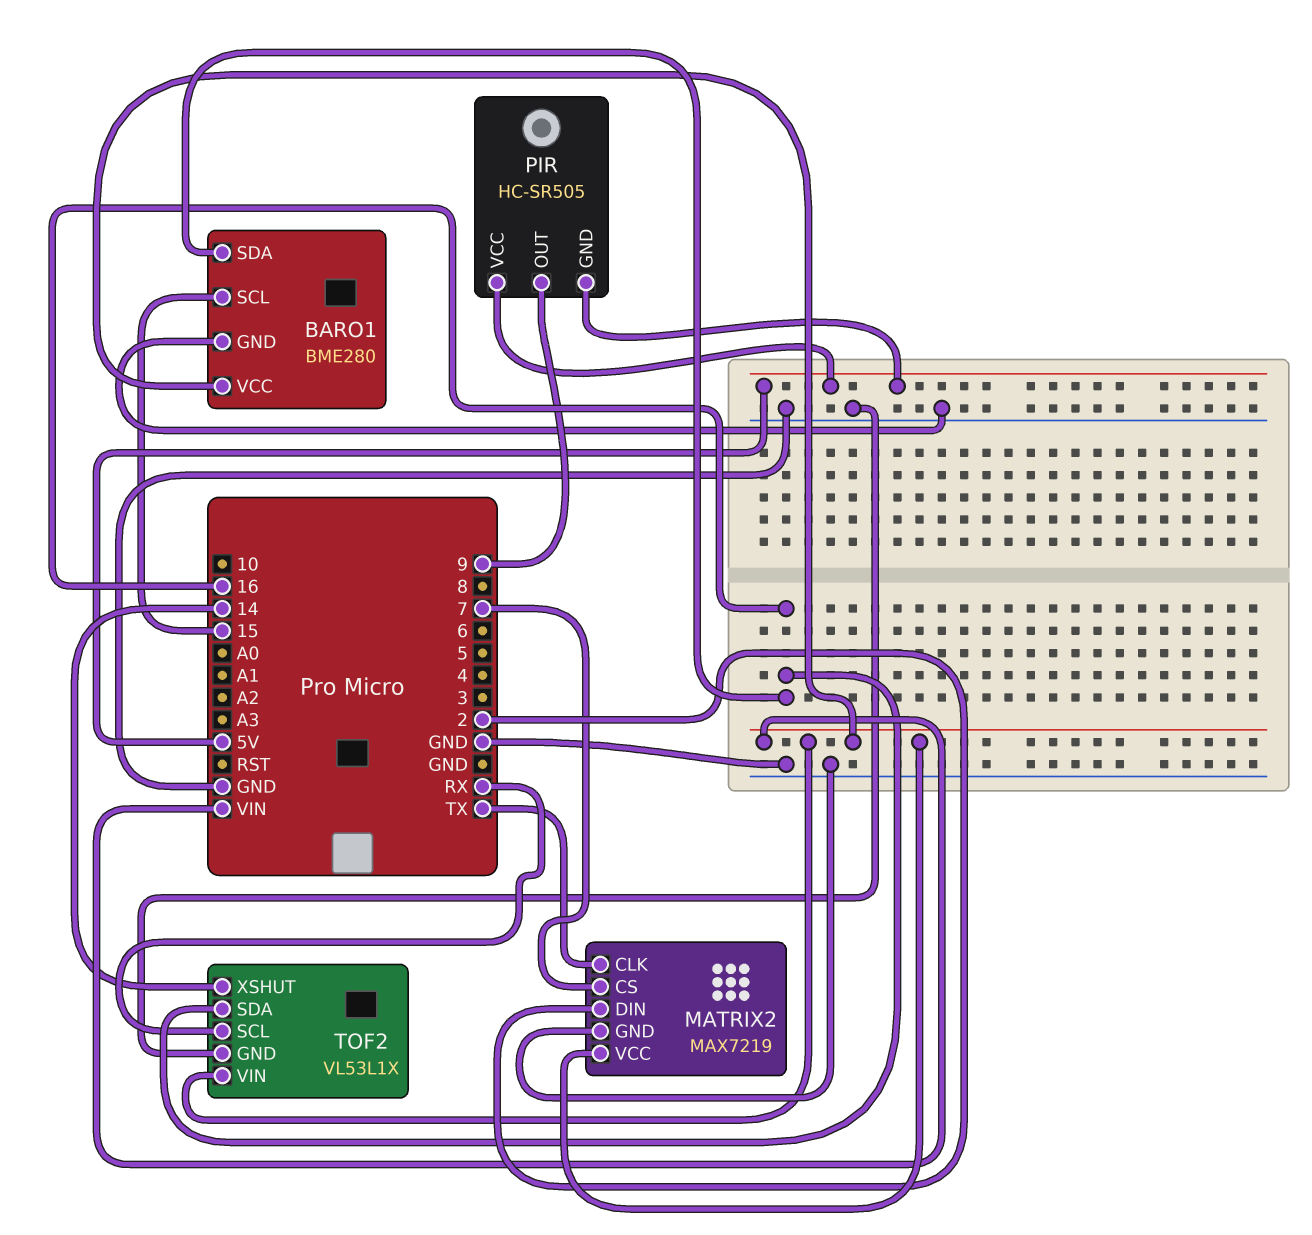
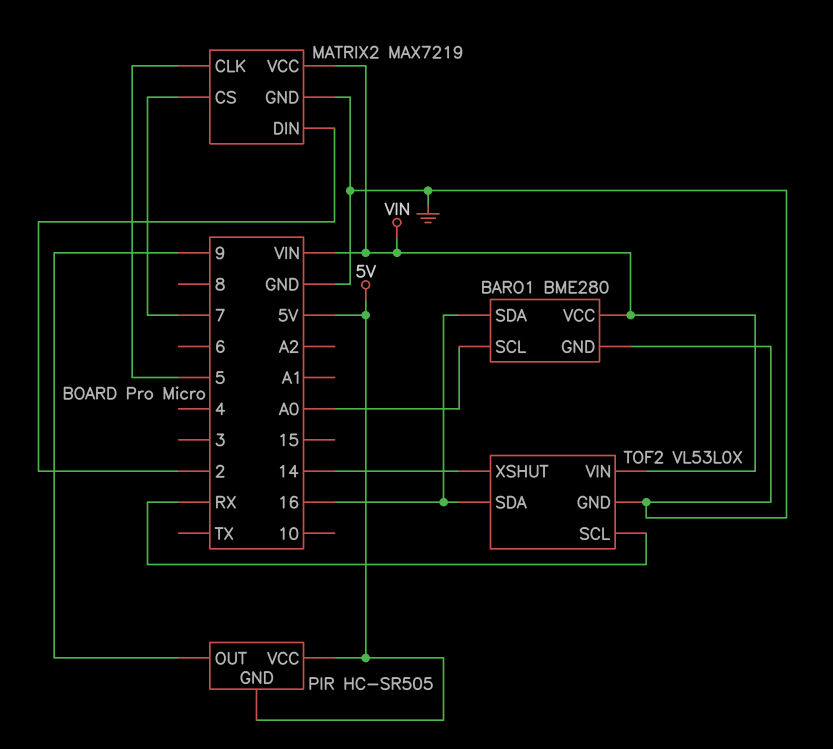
BARO1 pin SCL: 15 -> A0
MATRIX2 pin CLK: TX -> 5
TOF2: VL53L1X -> VL53L0X

